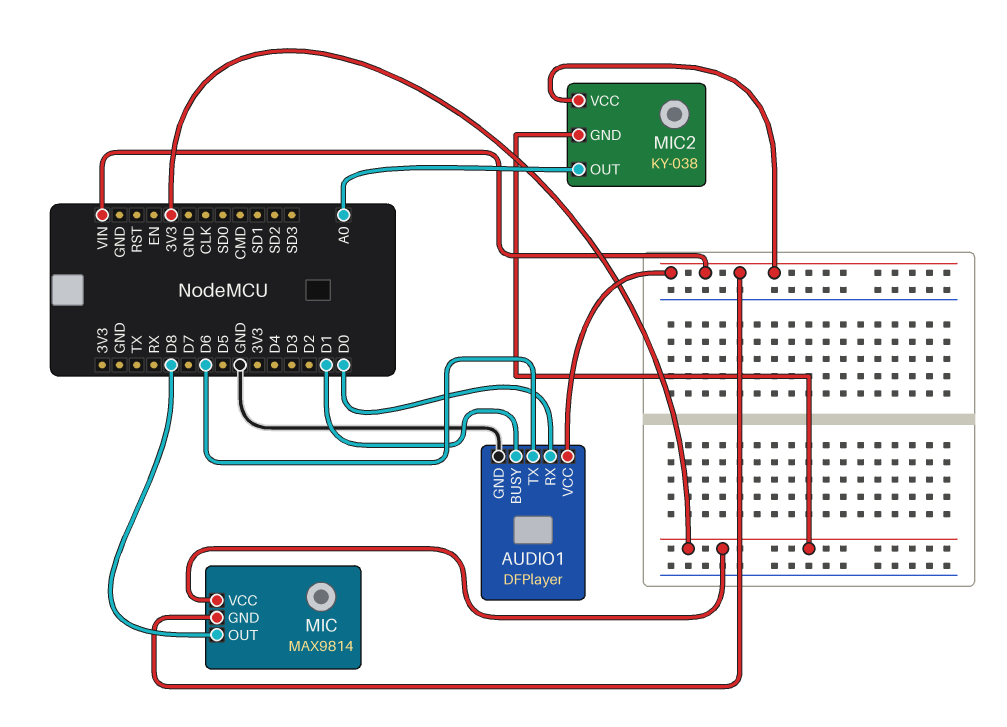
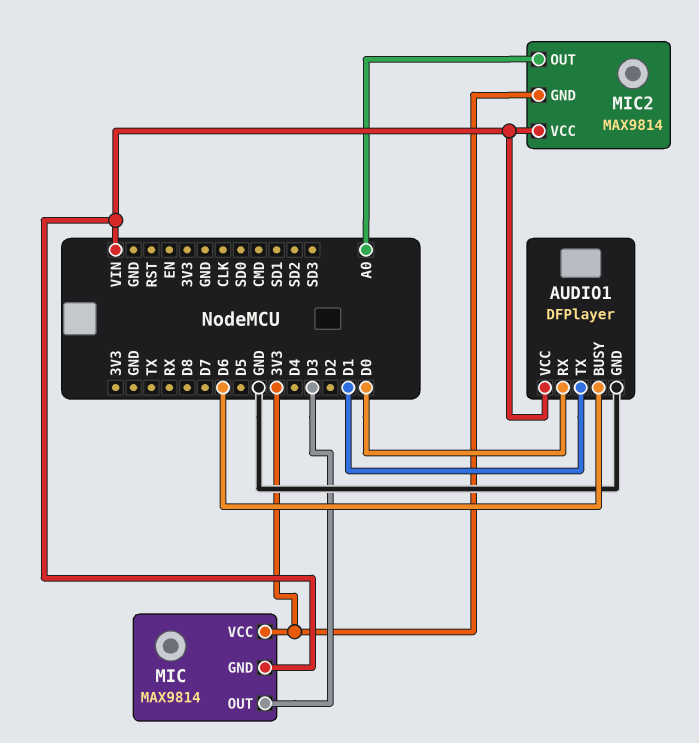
AUDIO1 pin BUSY: D1 -> D6
AUDIO1 pin TX: D6 -> D1
MIC pin OUT: D8 -> D3
MIC2: KY-038 -> MAX9814

